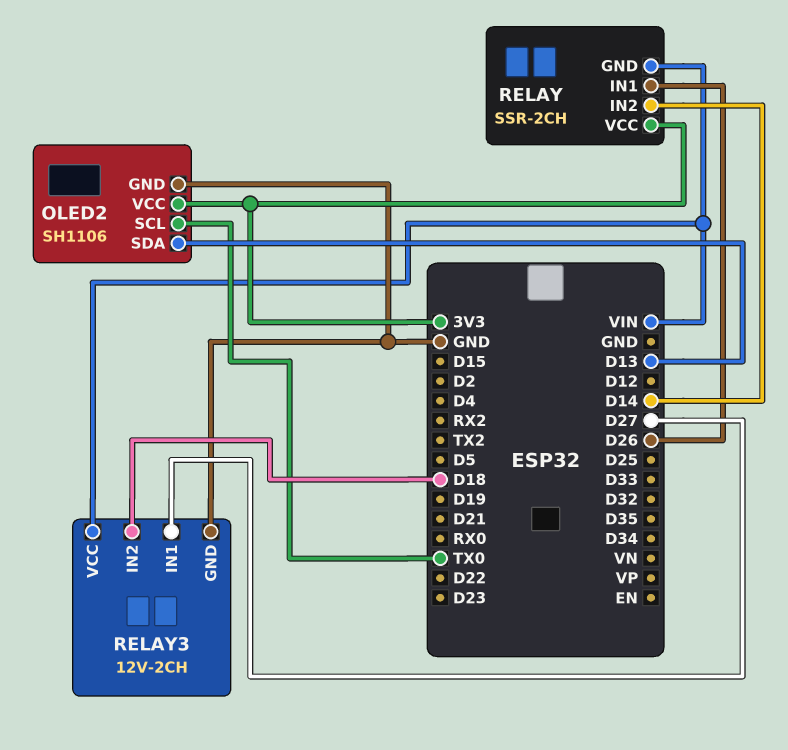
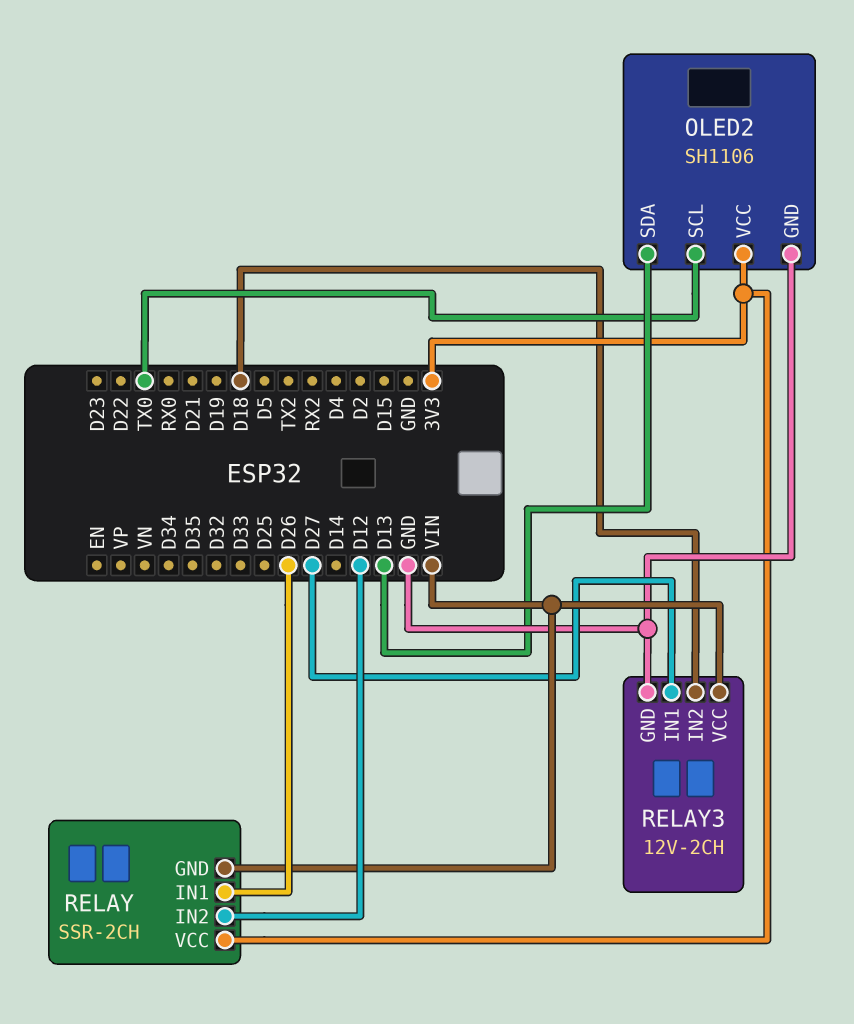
RELAY pin IN2: D14 -> D12

